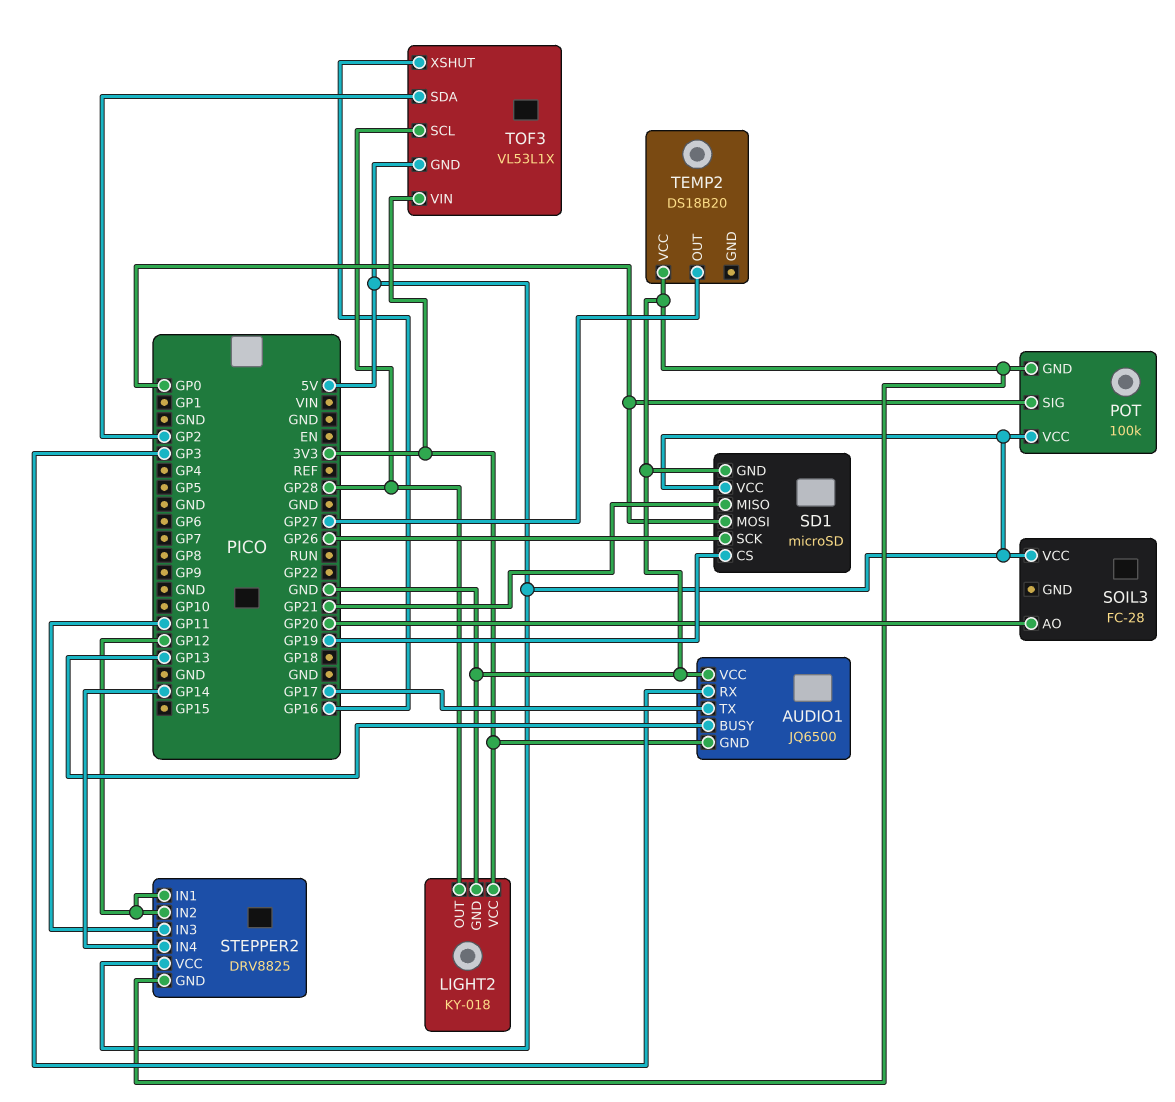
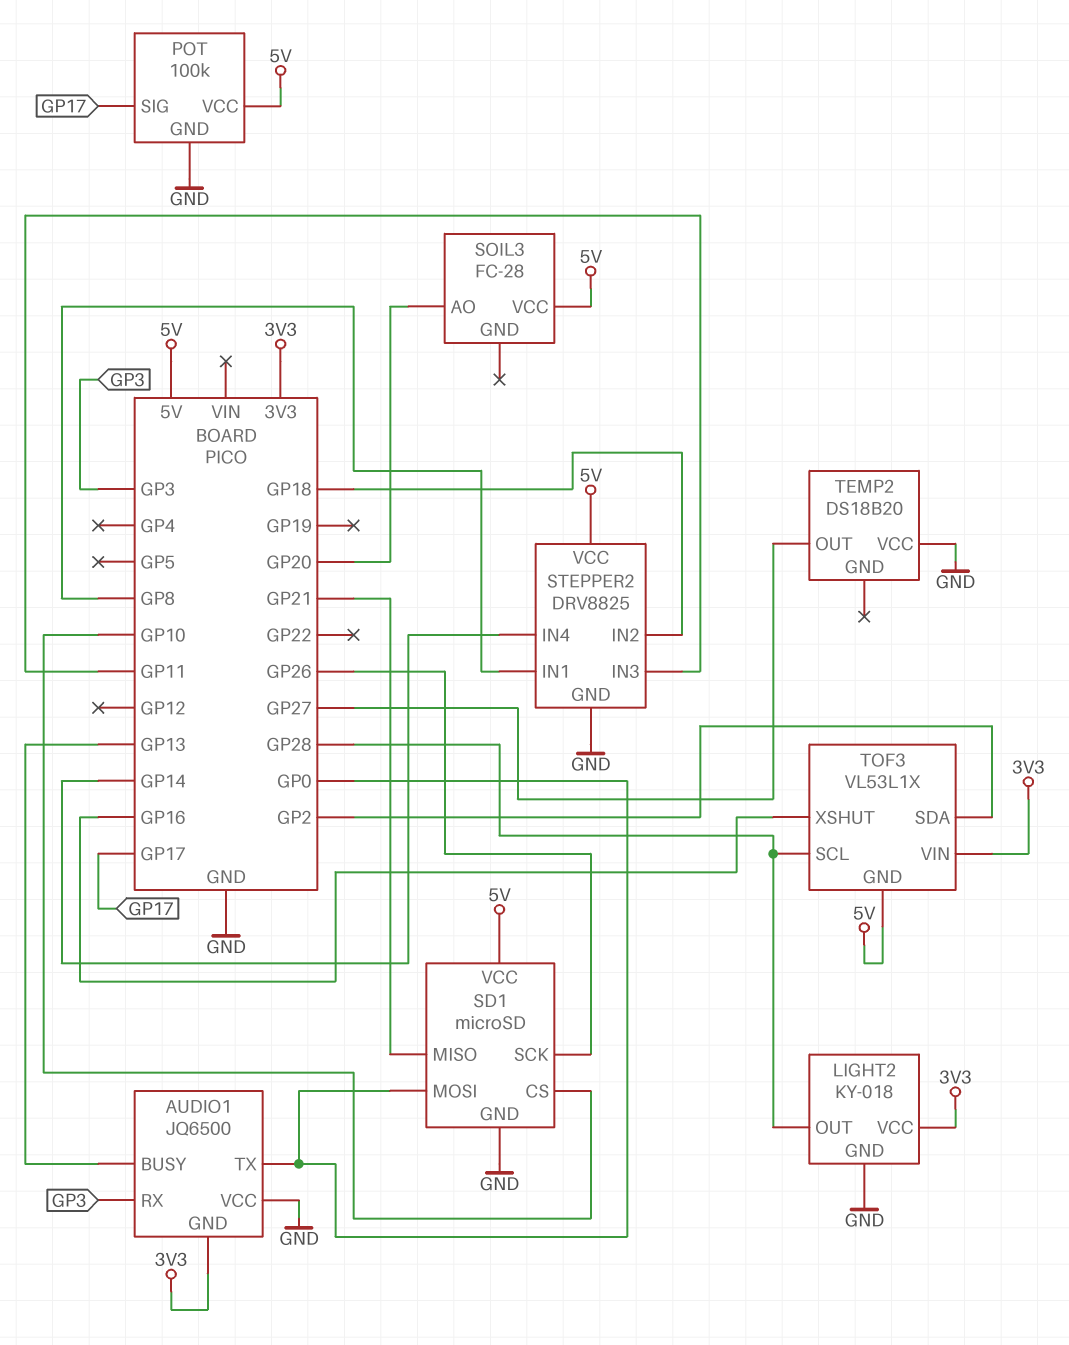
AUDIO1 pin TX: GP17 -> GP0
POT pin SIG: GP0 -> GP17
SD1 pin CS: GP19 -> GP10
STEPPER2 pin IN1: GP12 -> GP8
STEPPER2 pin IN2: GP12 -> GP18

